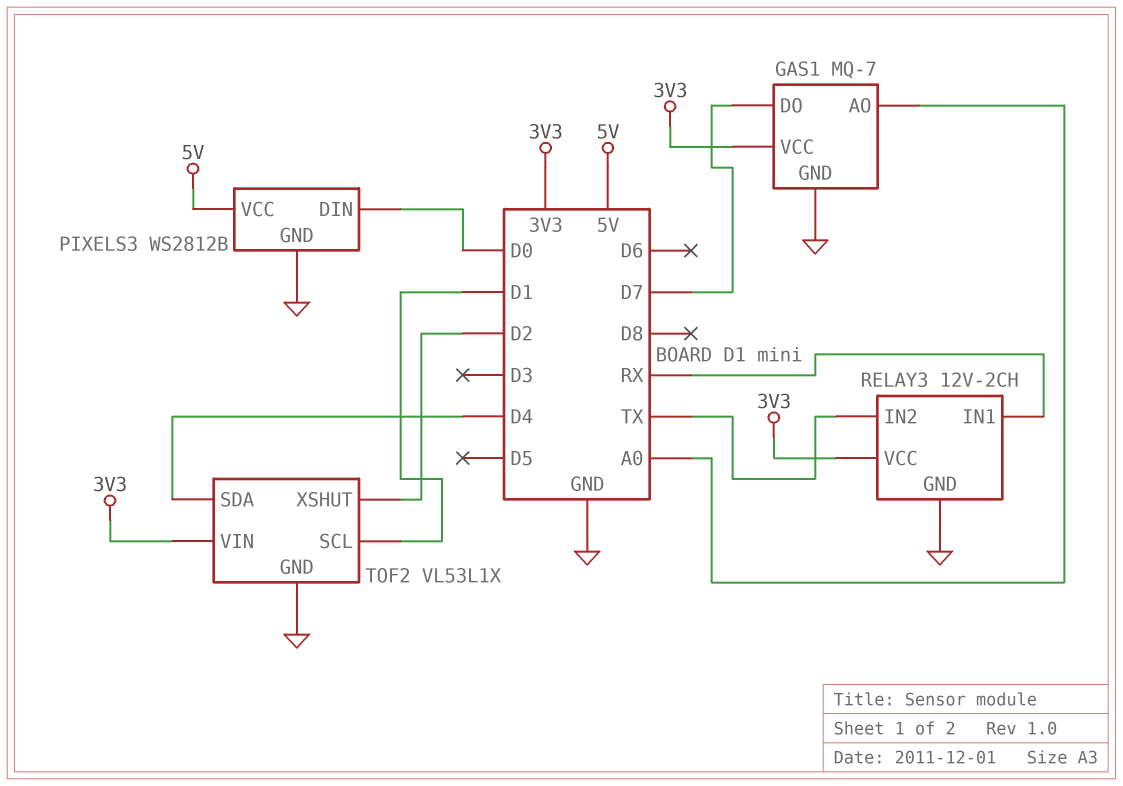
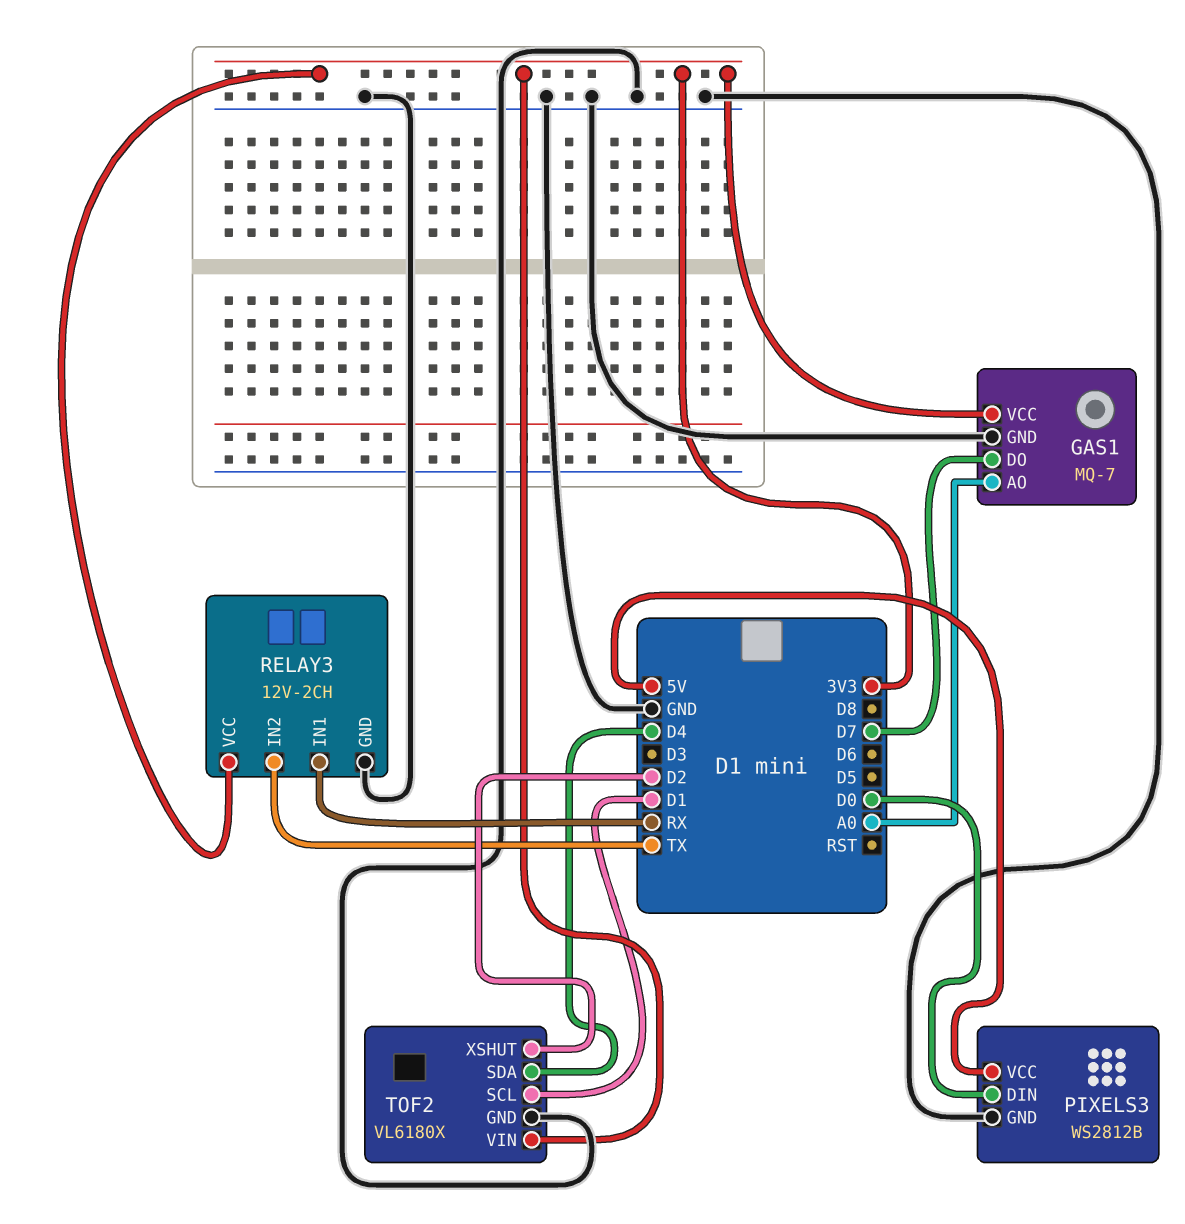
TOF2: VL53L1X -> VL6180X

